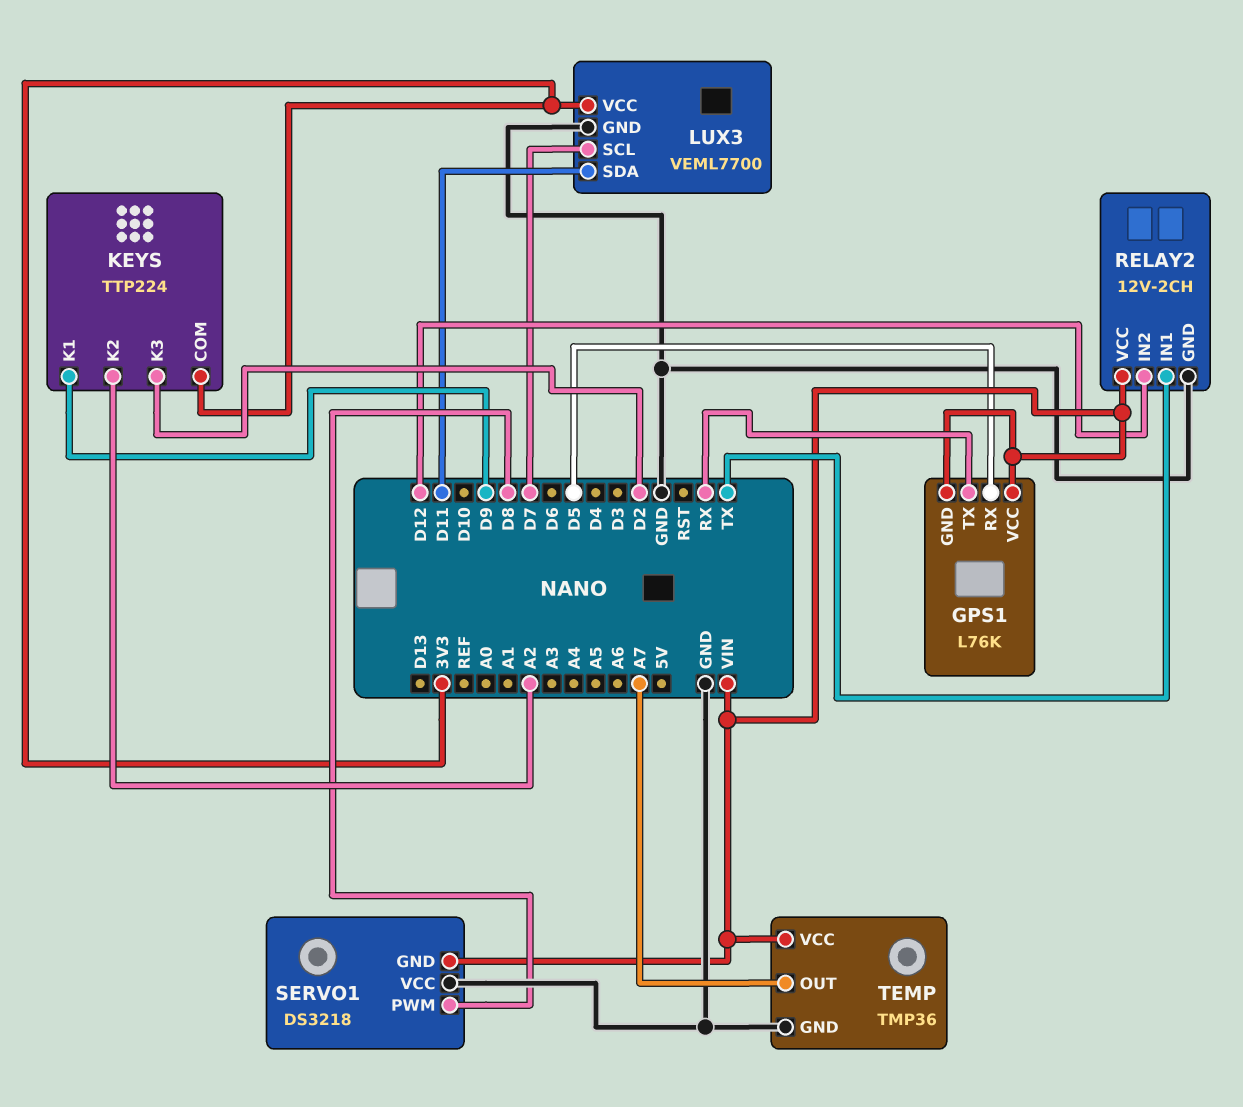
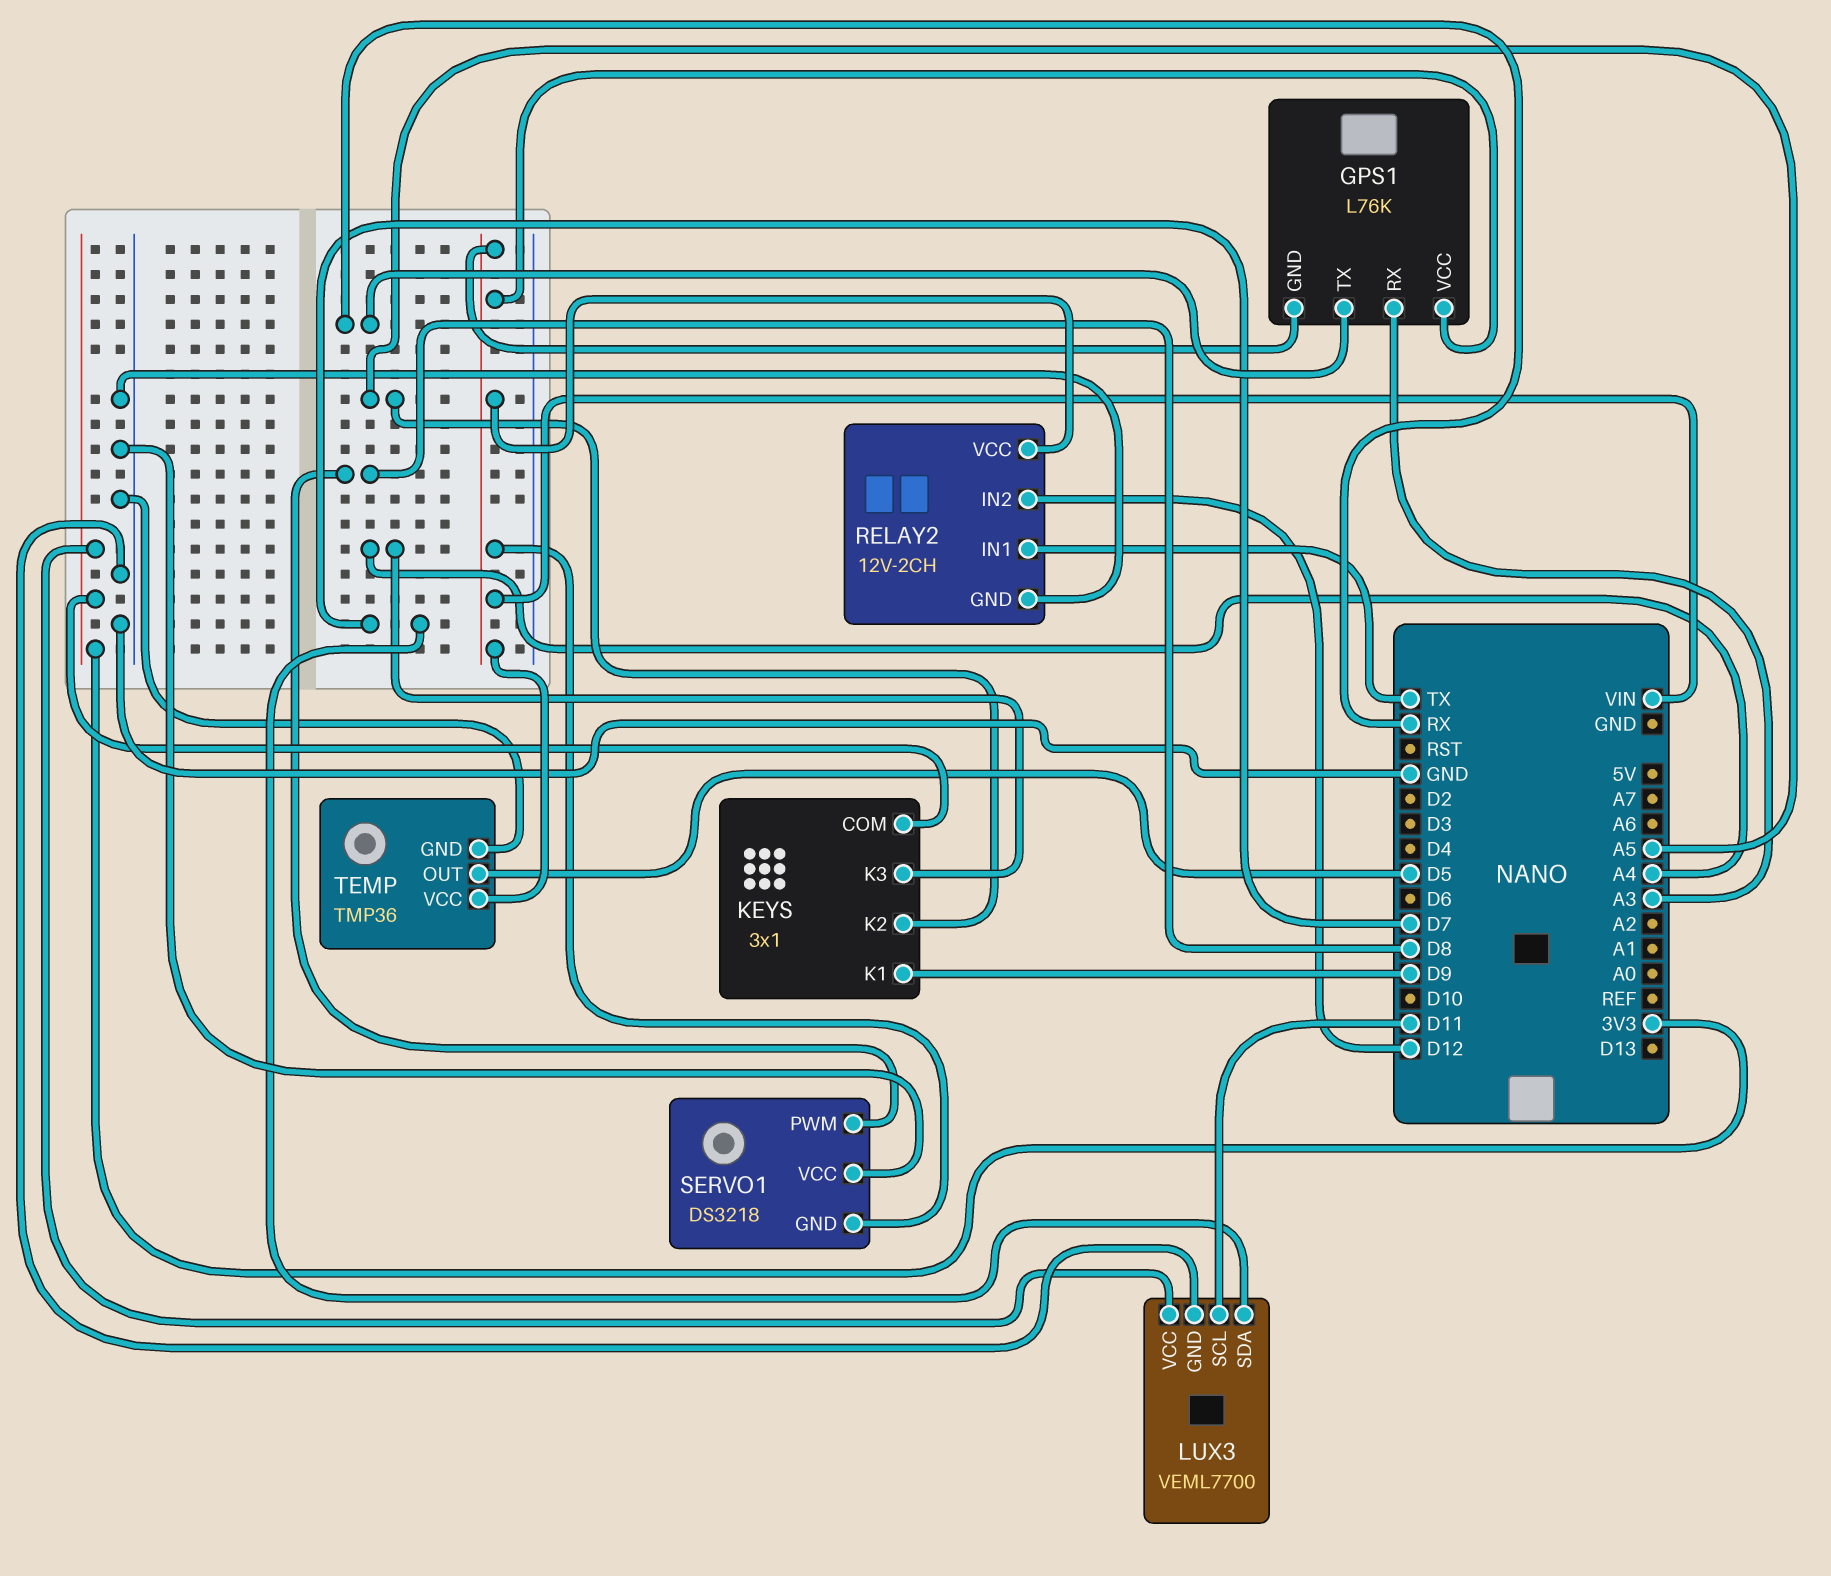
GPS1 pin RX: D5 -> A3
KEYS: TTP224 -> 3x1
KEYS pin K2: A2 -> A5
KEYS pin K3: D2 -> A4
LUX3 pin SCL: D7 -> D11
LUX3 pin SDA: D11 -> D7
TEMP pin OUT: A7 -> D5

